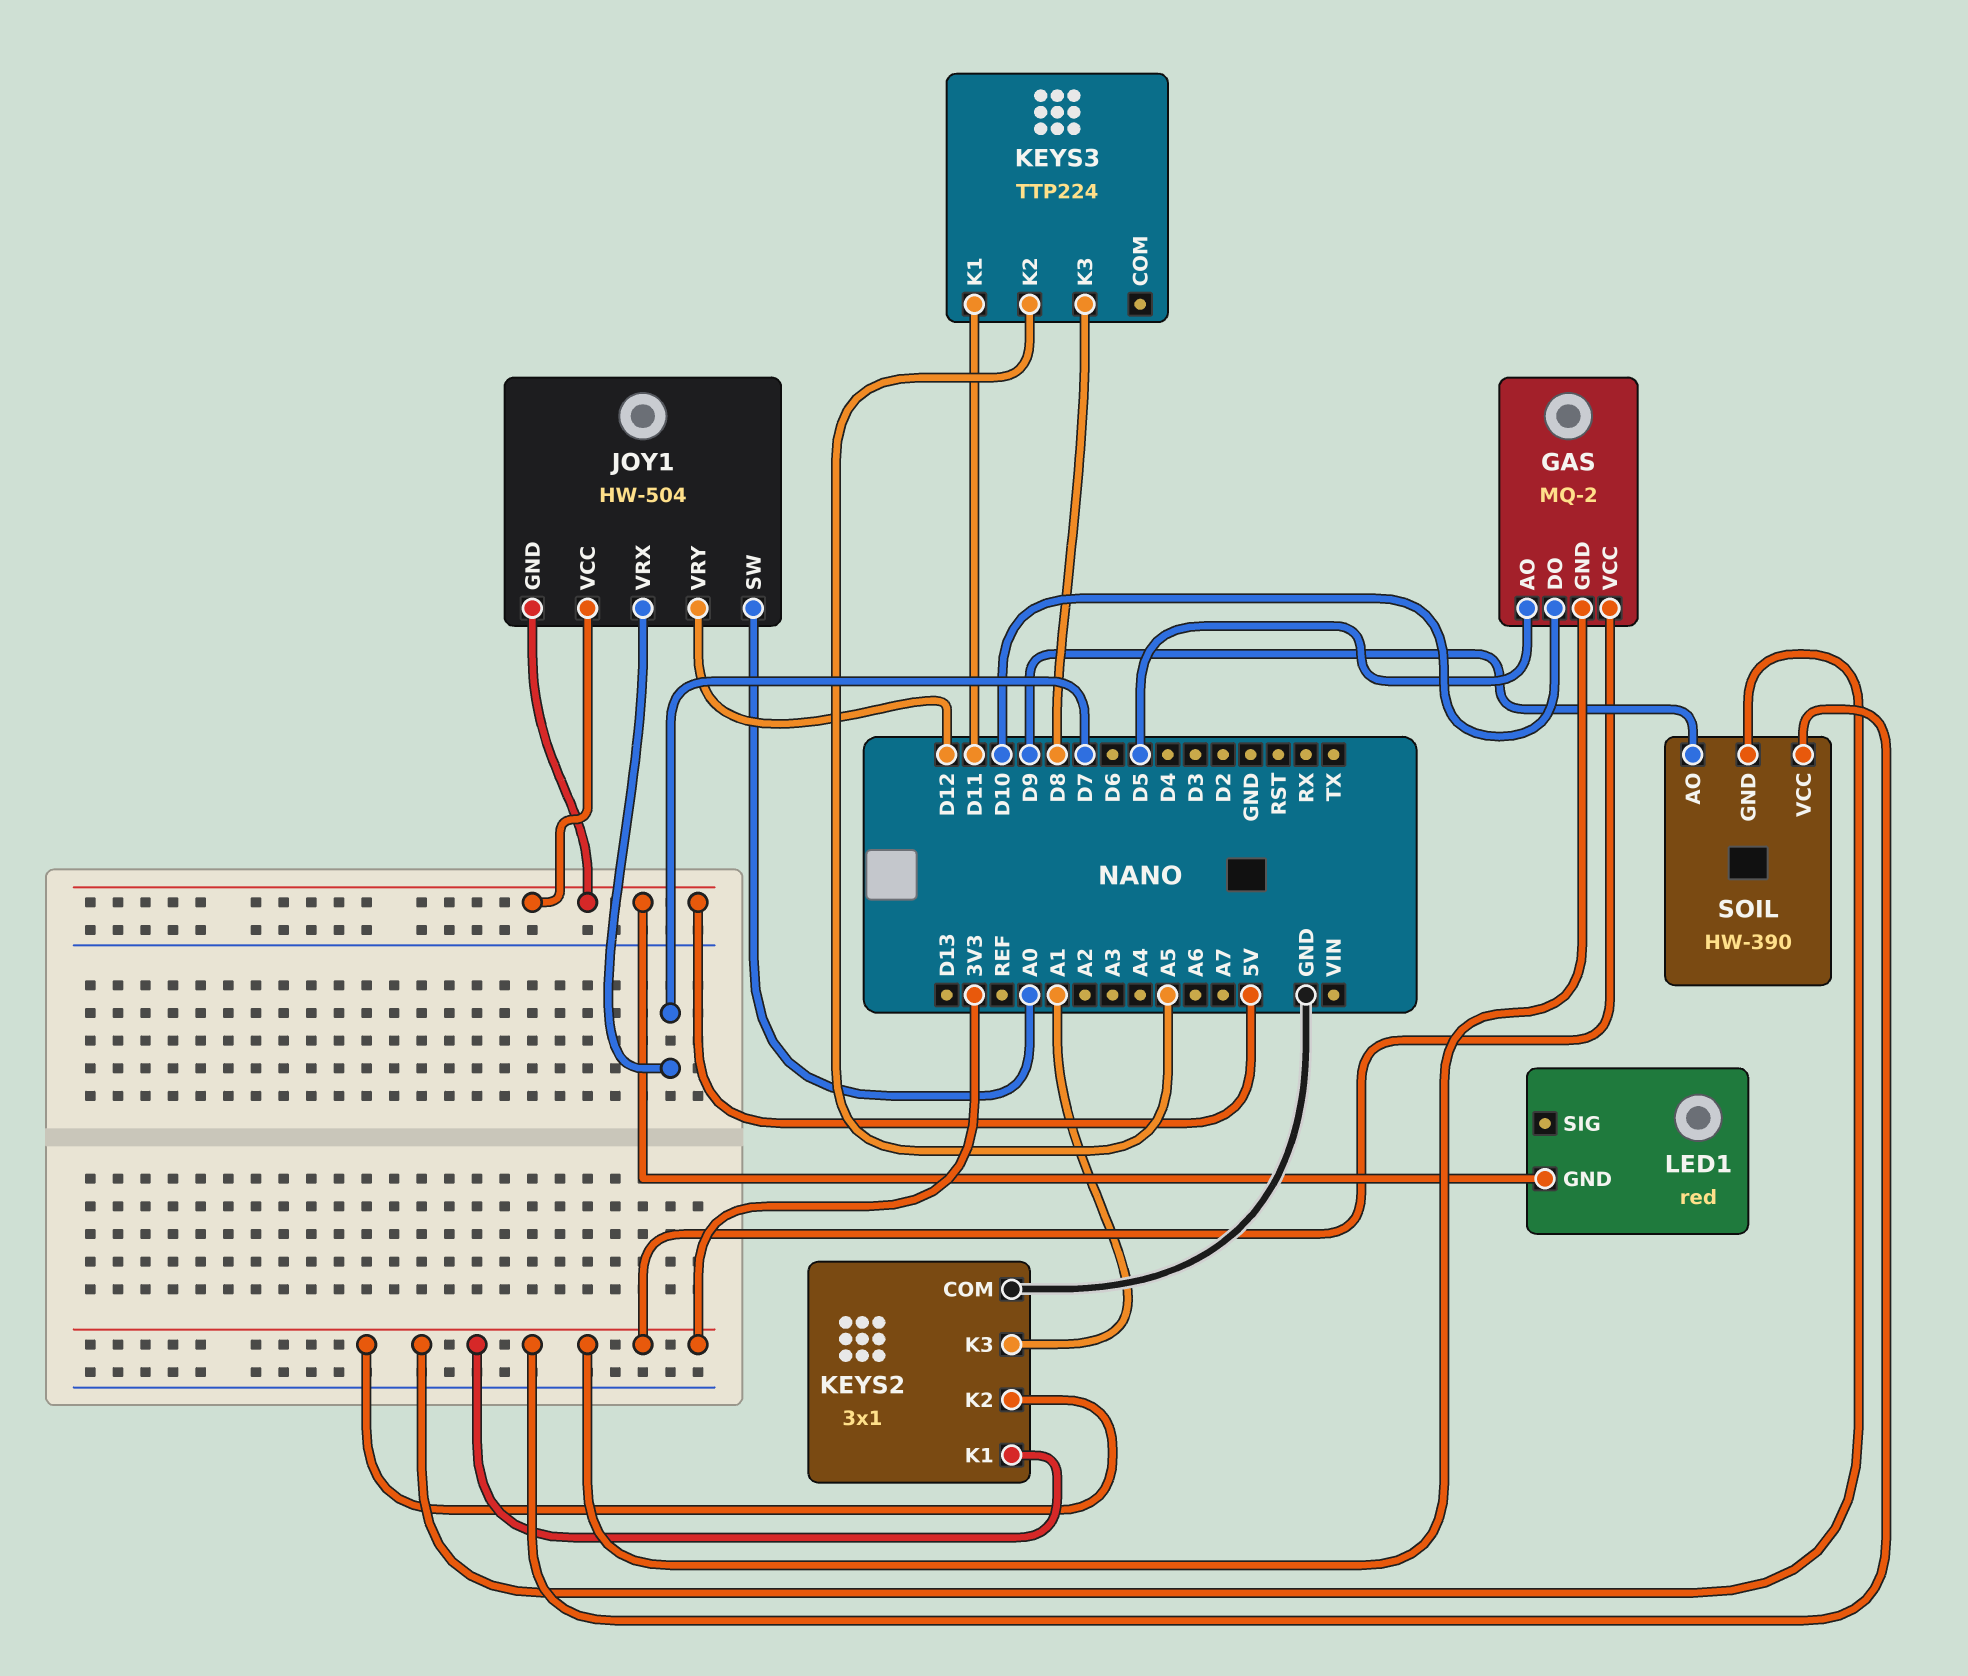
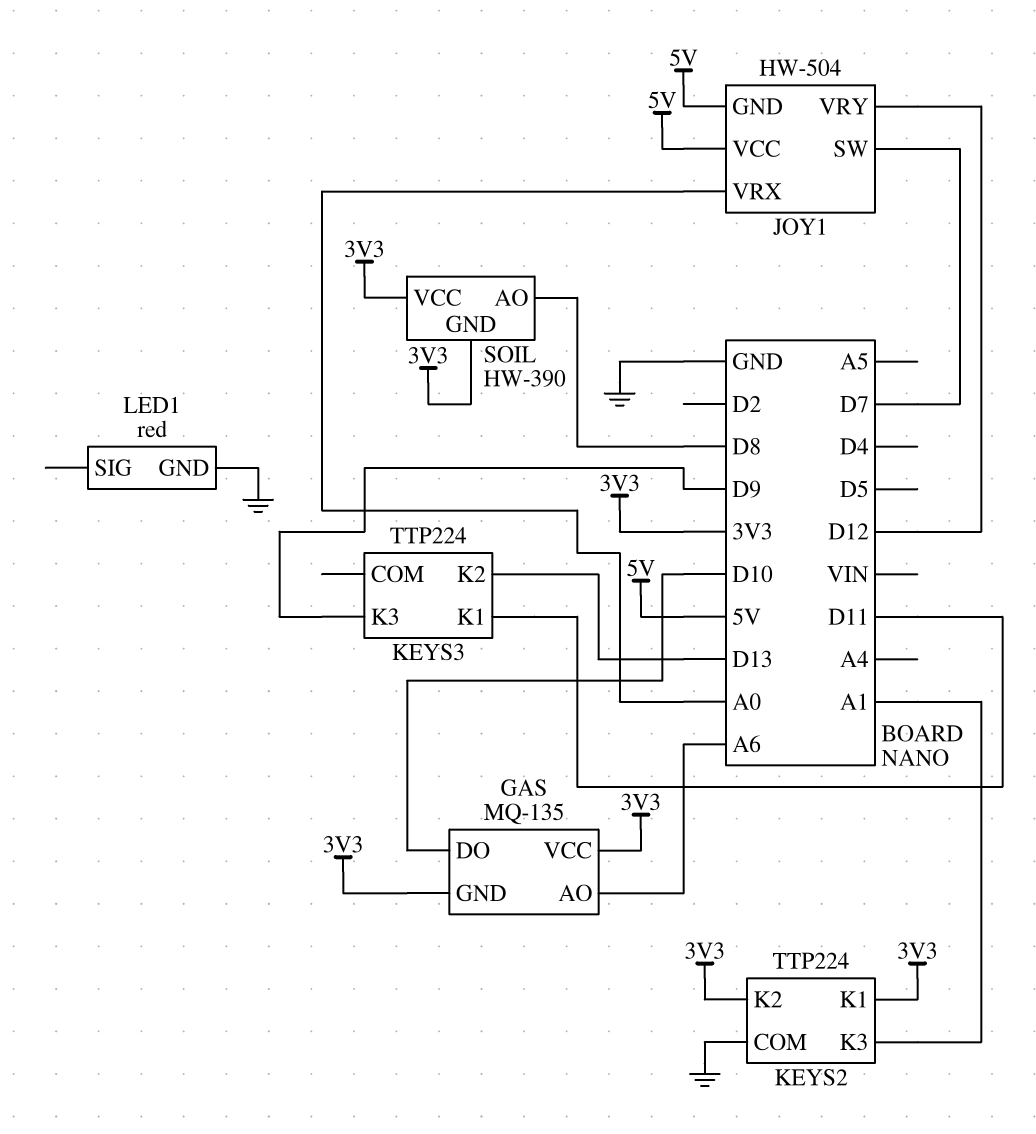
GAS: MQ-2 -> MQ-135
GAS pin AO: D5 -> A6
JOY1 pin SW: A0 -> D7
JOY1 pin VRX: D7 -> A0
KEYS2: 3x1 -> TTP224
KEYS3 pin K2: A5 -> D13
KEYS3 pin K3: D8 -> D9
LED1 pin GND: 5V -> GND
SOIL pin AO: D9 -> D8

